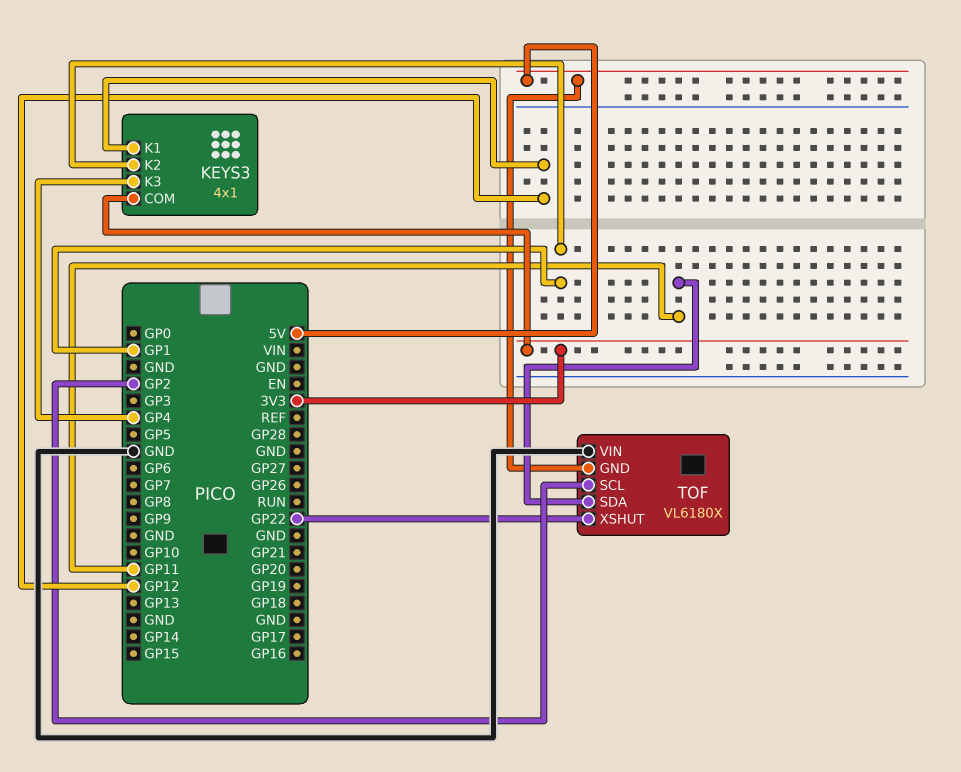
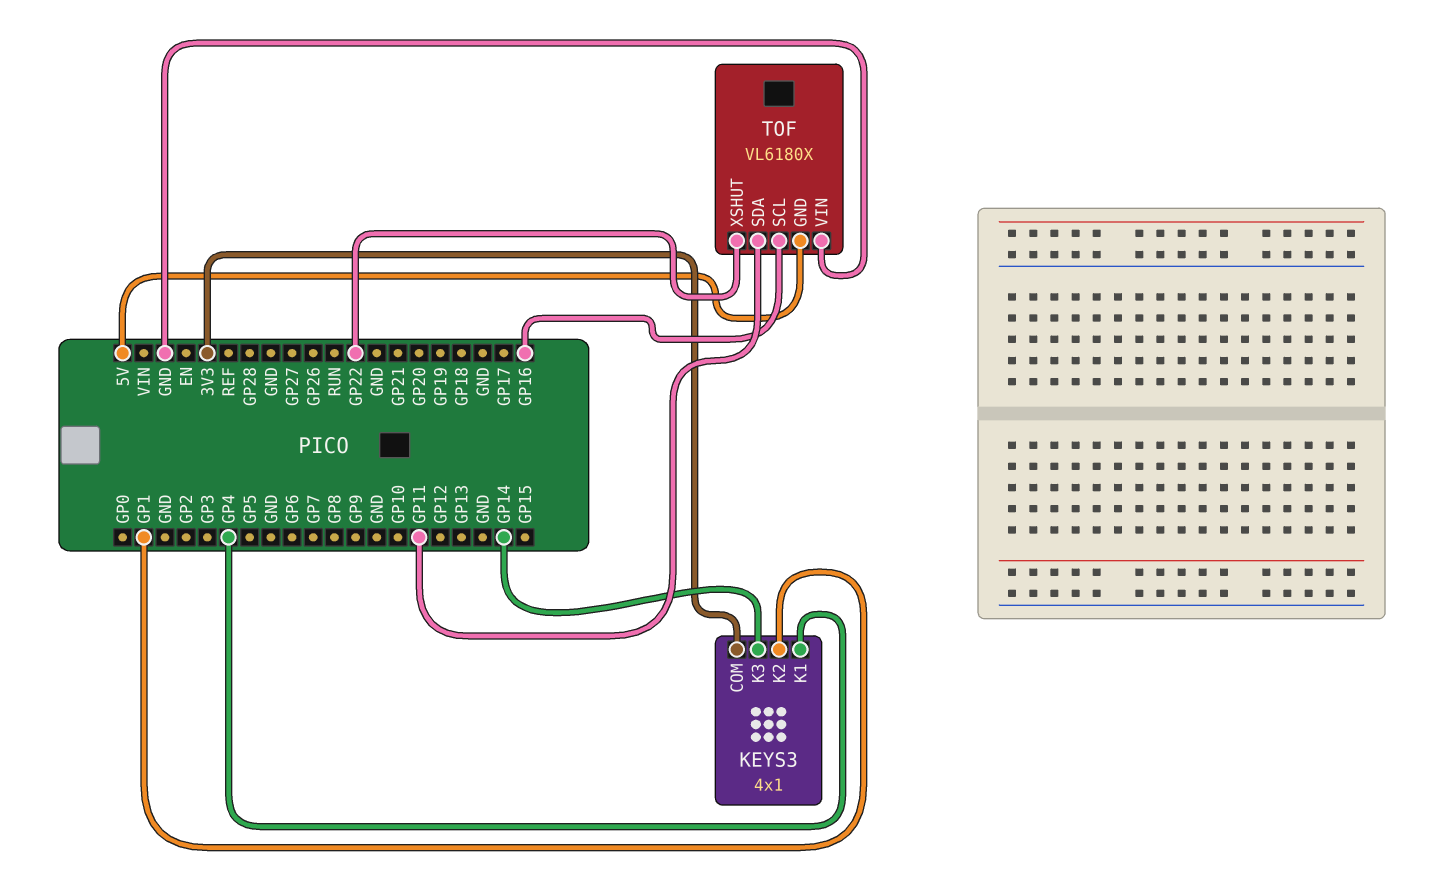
KEYS3 pin K1: GP12 -> GP4
KEYS3 pin K3: GP4 -> GP14
TOF pin SCL: GP2 -> GP16

